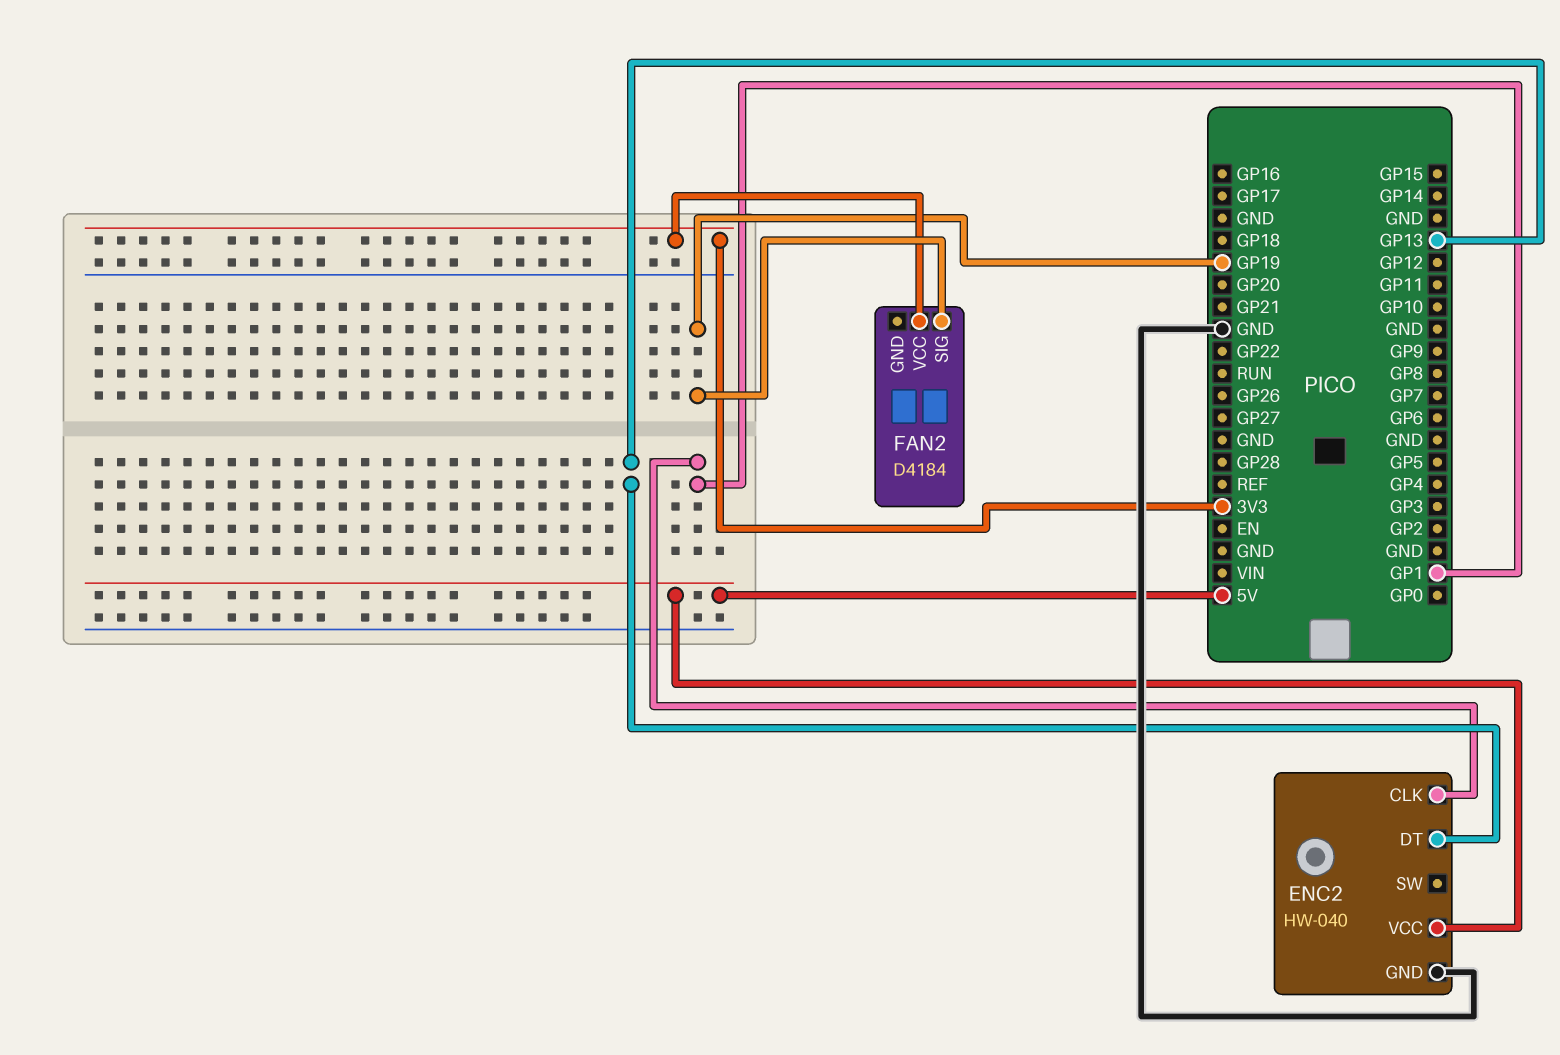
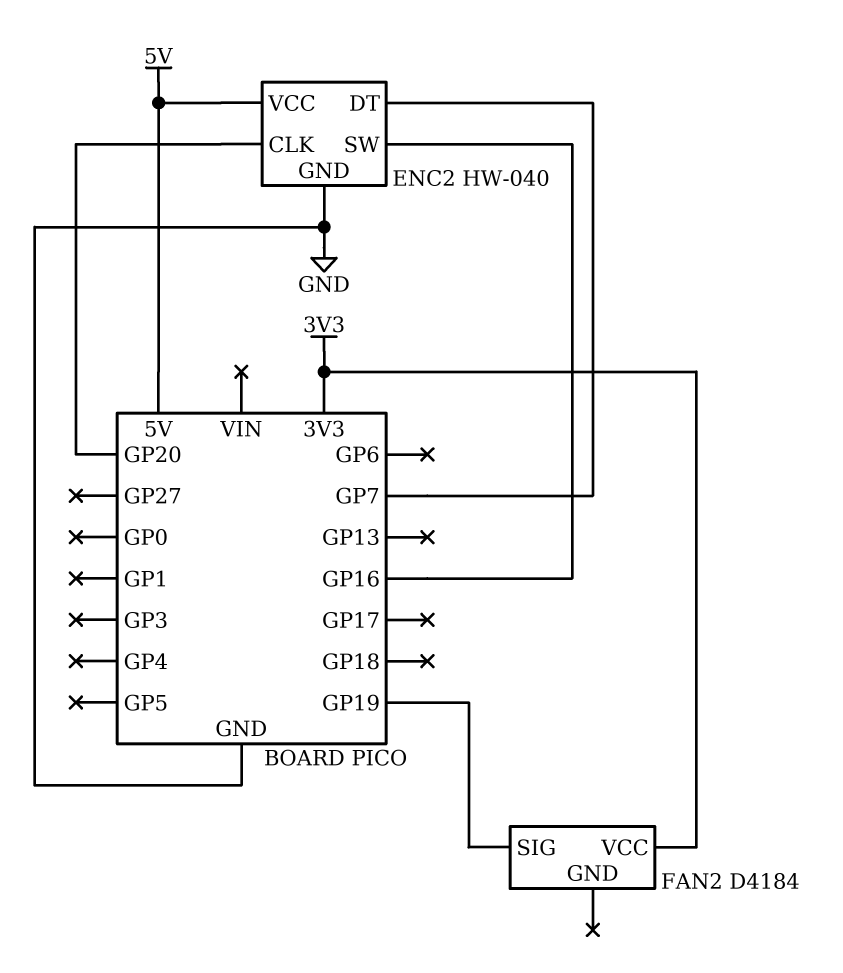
ENC2 pin CLK: GP1 -> GP20
ENC2 pin DT: GP13 -> GP7
ENC2 pin SW: none -> GP16

